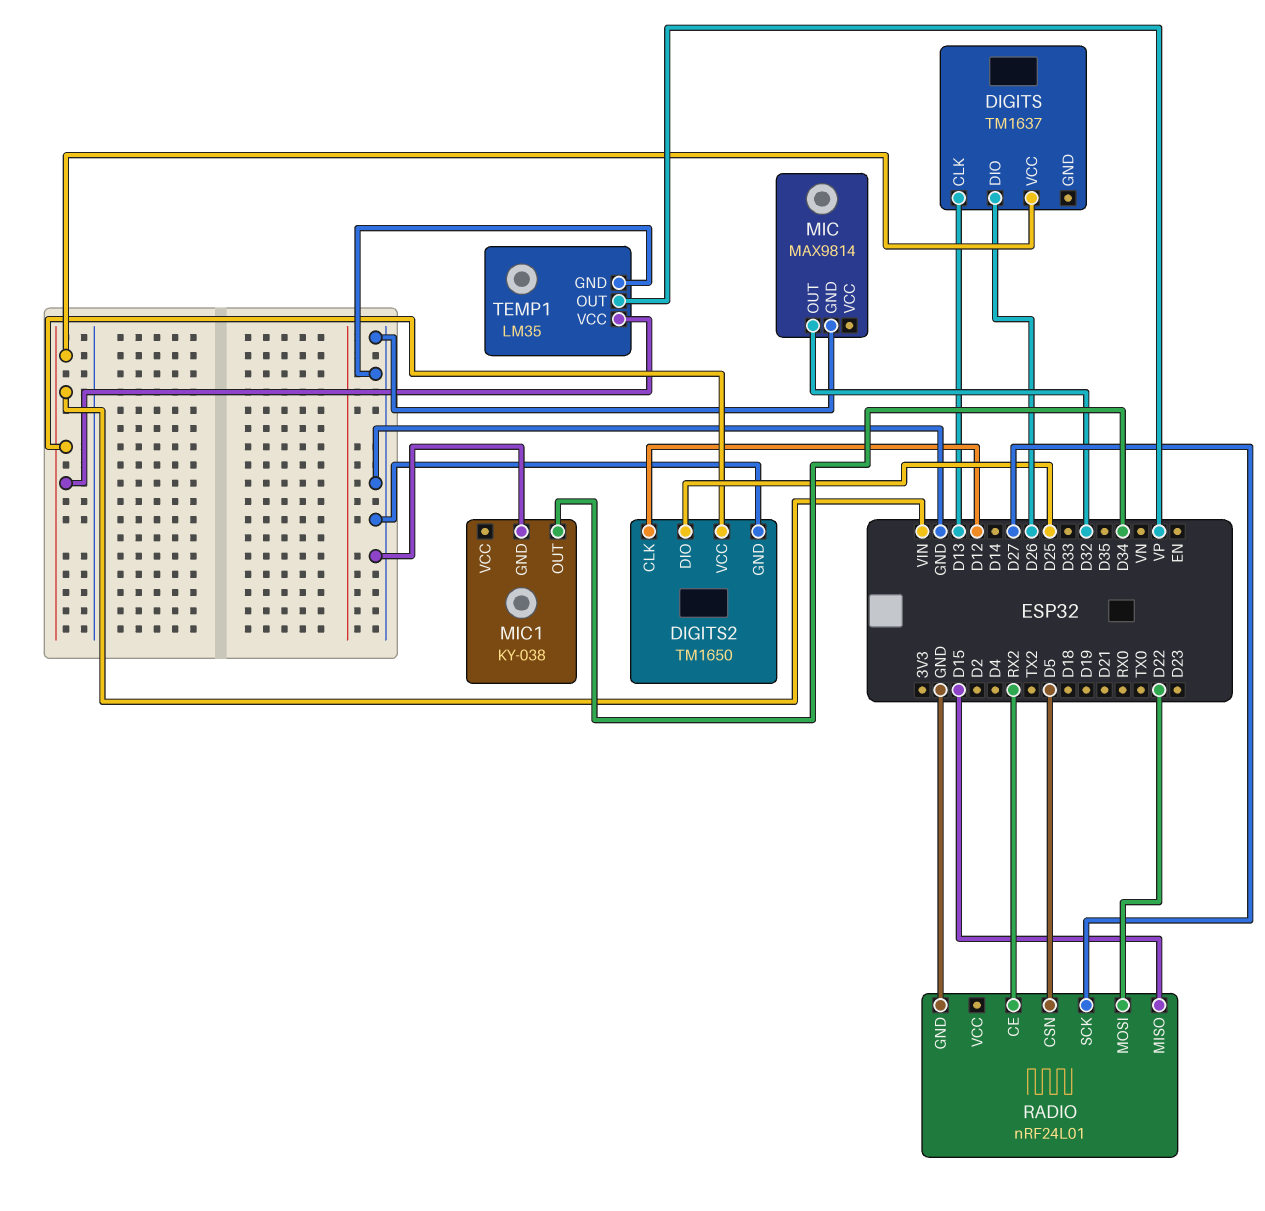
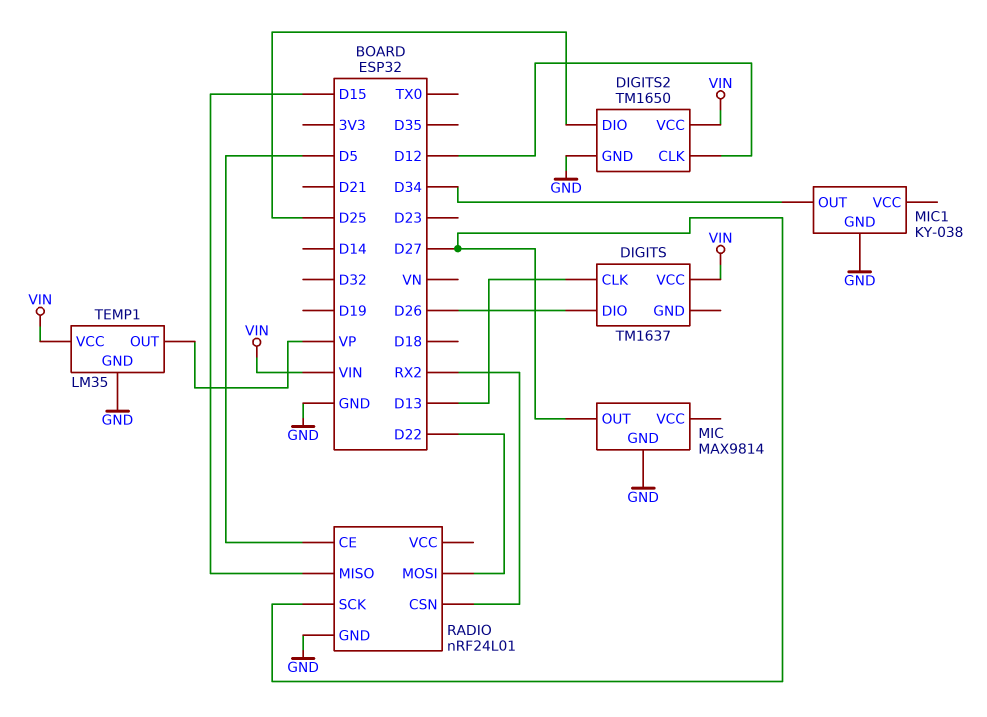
MIC pin OUT: D32 -> D27
RADIO pin CE: RX2 -> D5
RADIO pin CSN: D5 -> RX2

